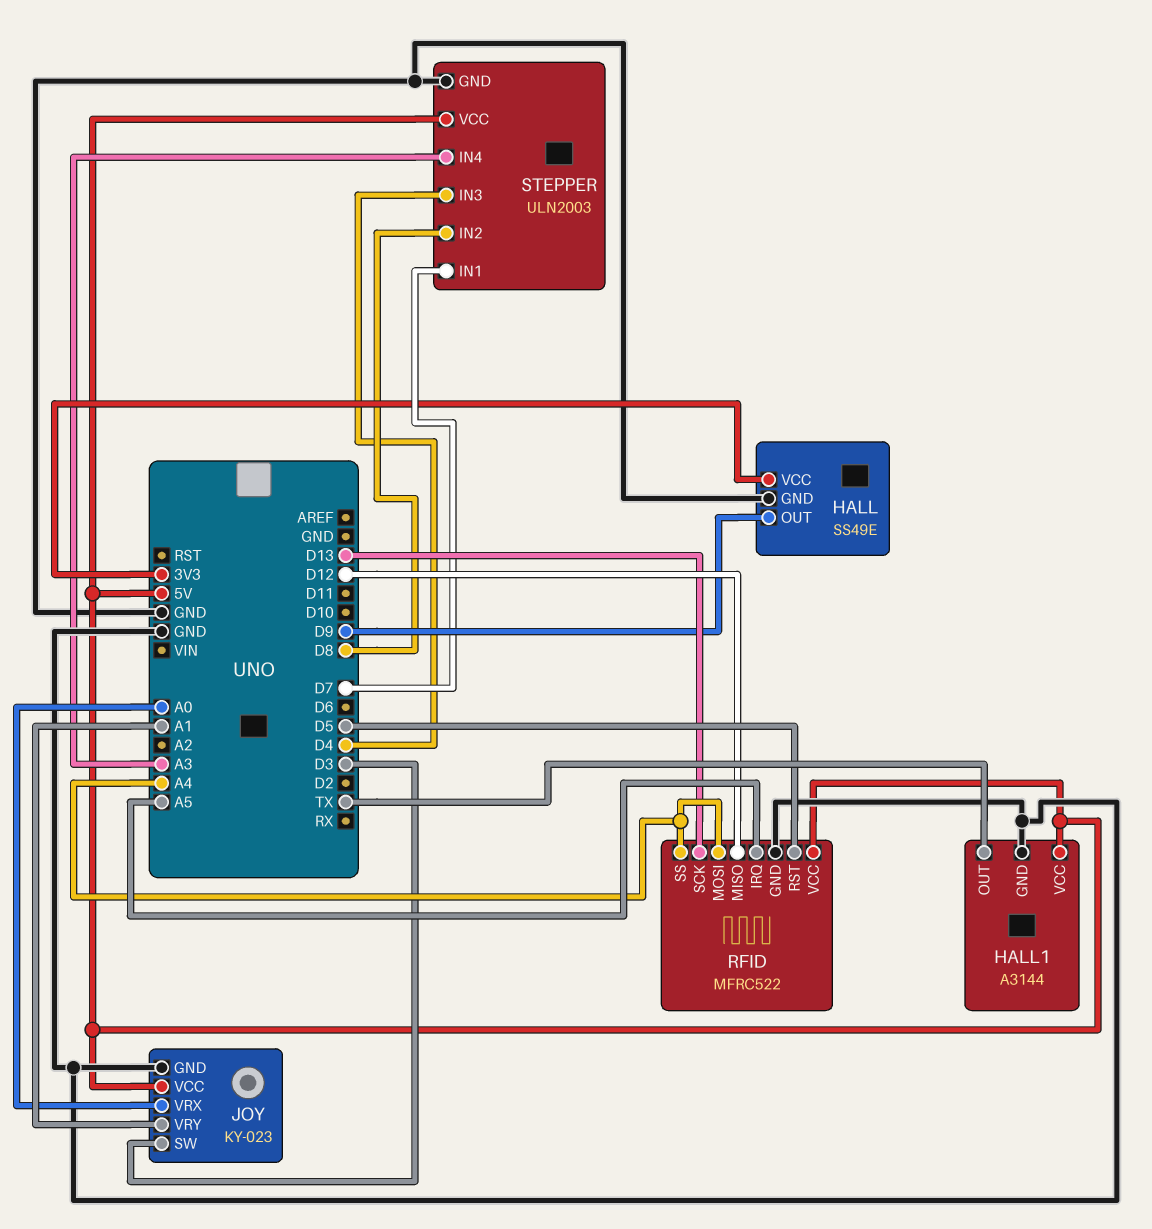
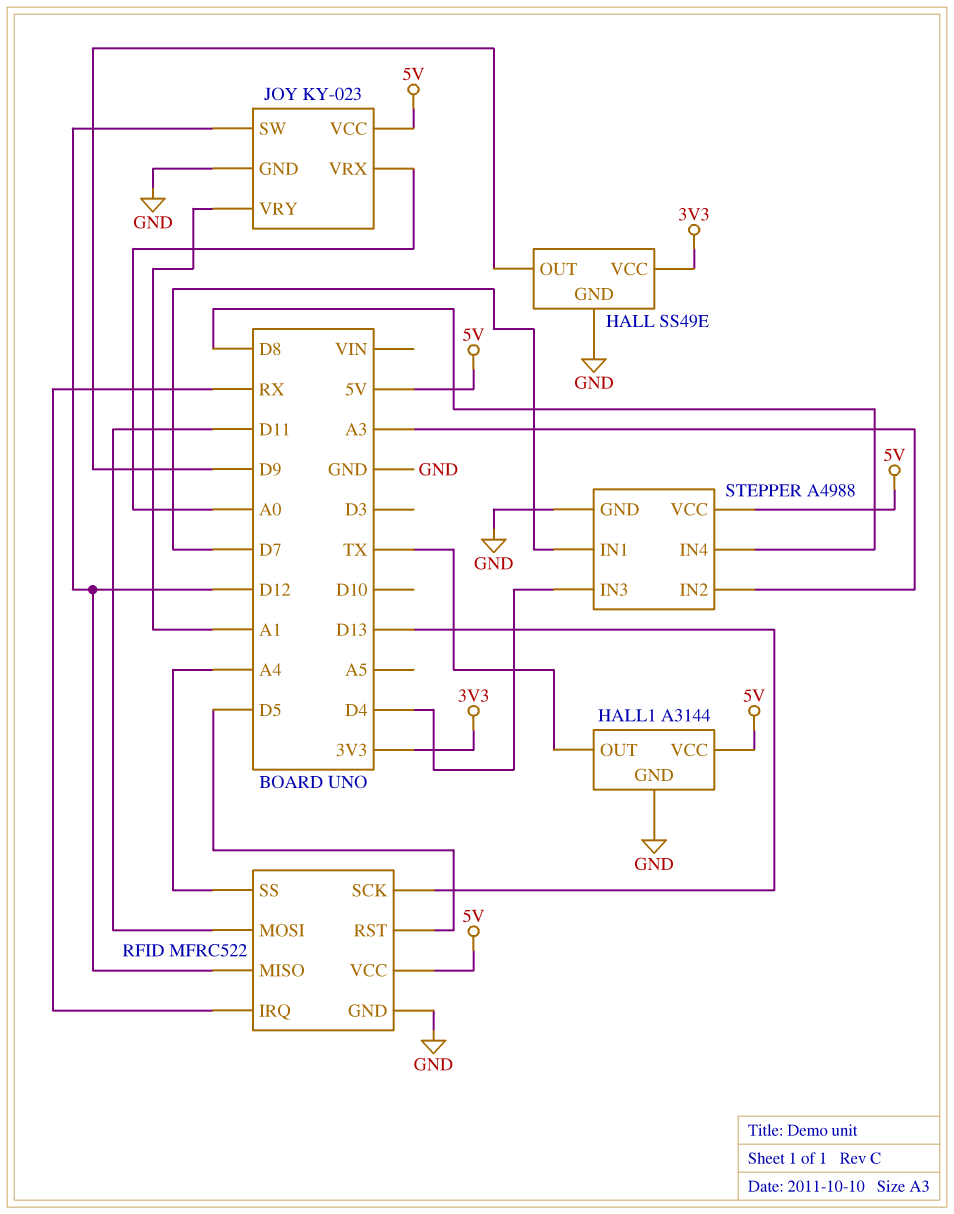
JOY pin SW: D3 -> D12
RFID pin IRQ: A5 -> RX
RFID pin MOSI: A4 -> D11
STEPPER: ULN2003 -> A4988
STEPPER pin IN2: D8 -> A3
STEPPER pin IN4: A3 -> D8

